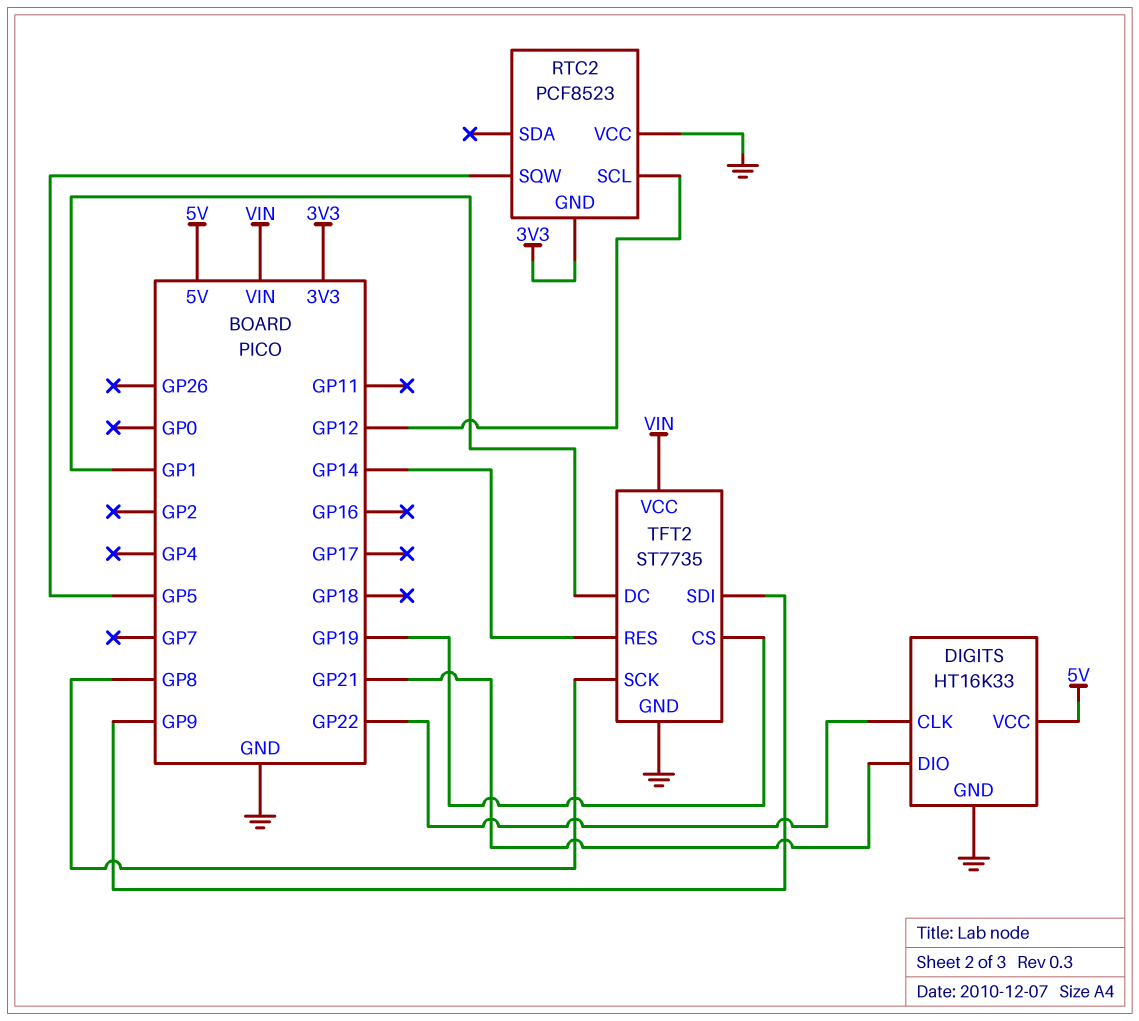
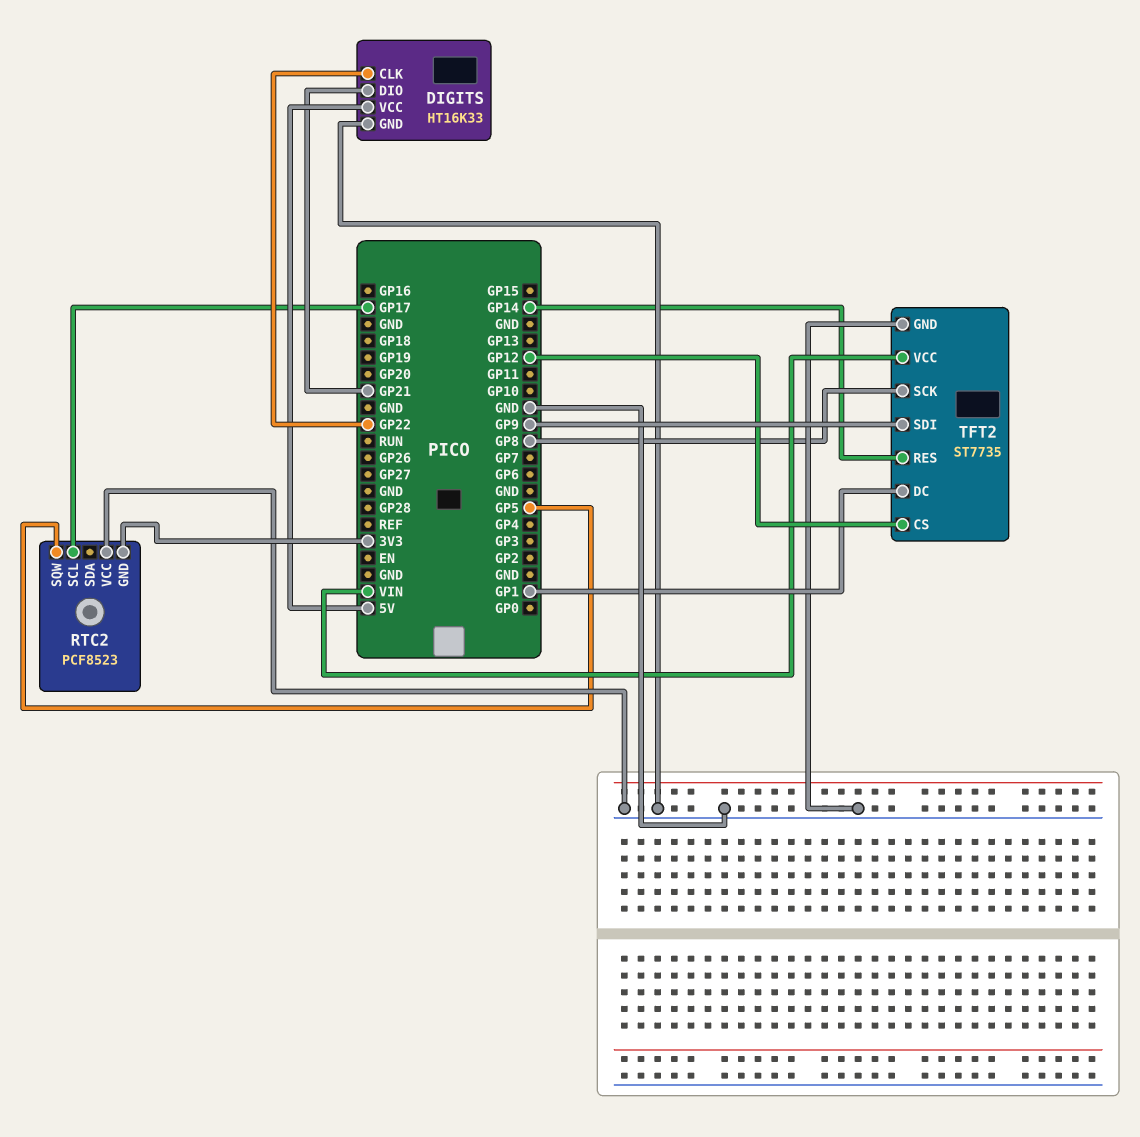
RTC2 pin SCL: GP12 -> GP17
TFT2 pin CS: GP19 -> GP12

